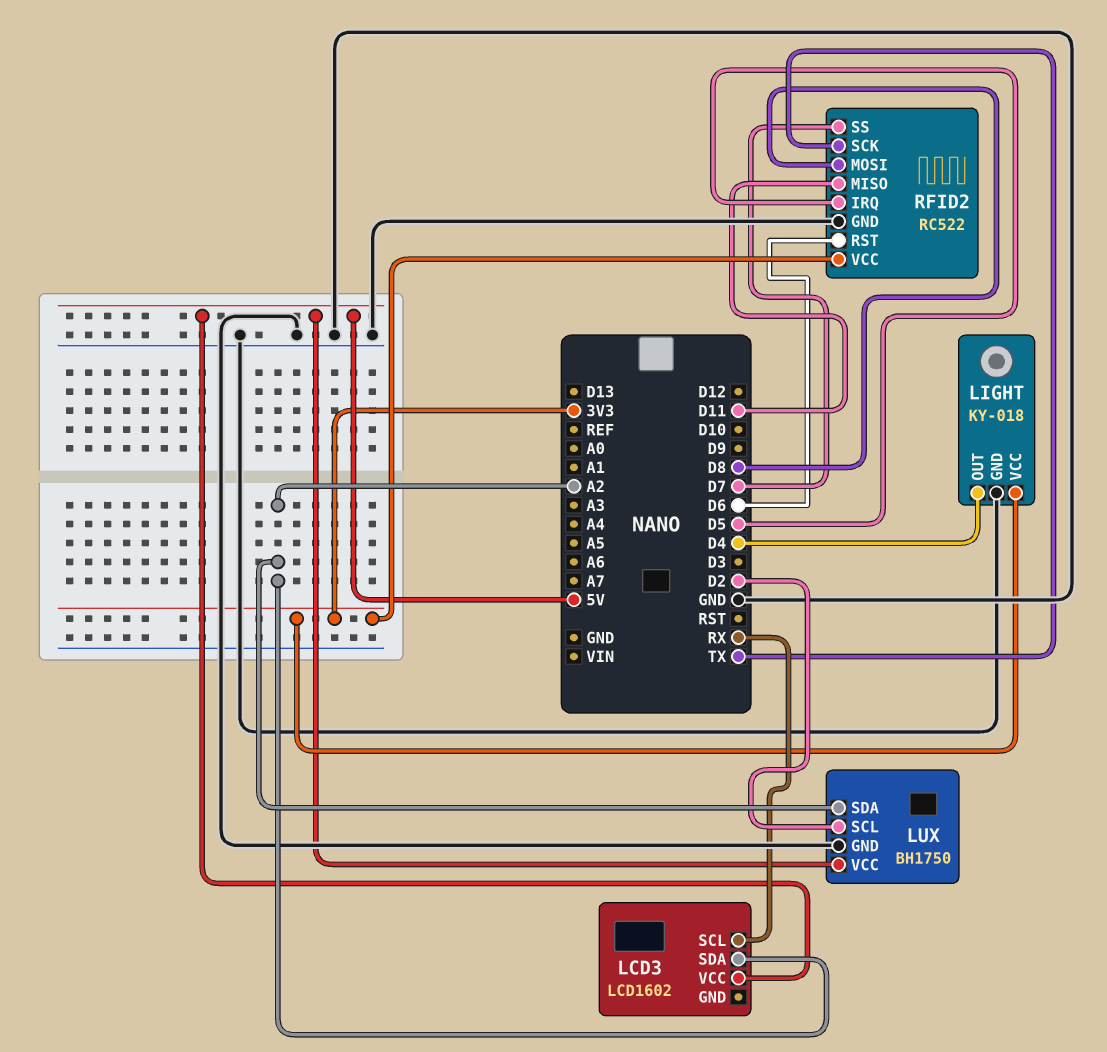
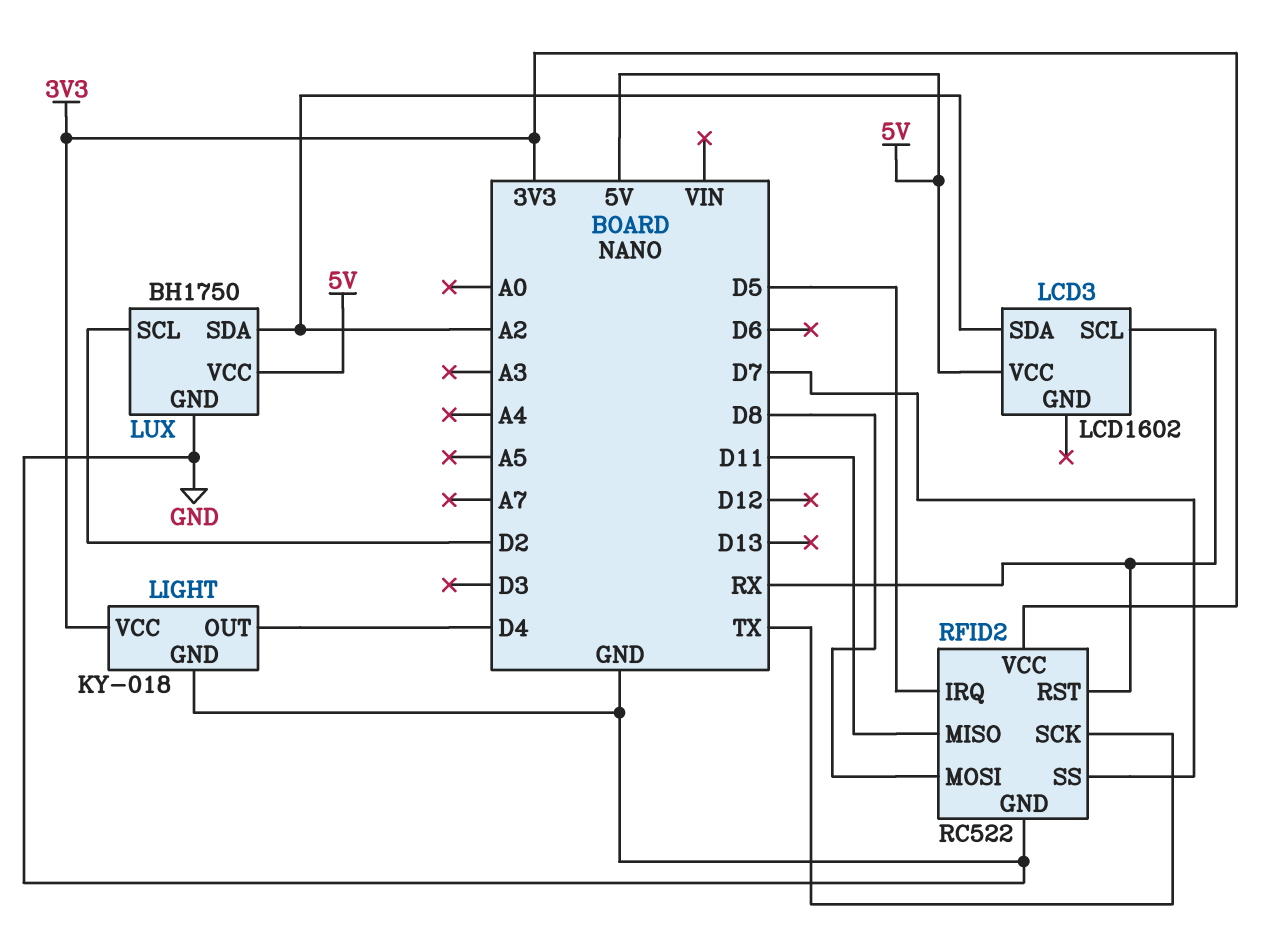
RFID2 pin RST: D6 -> RX

